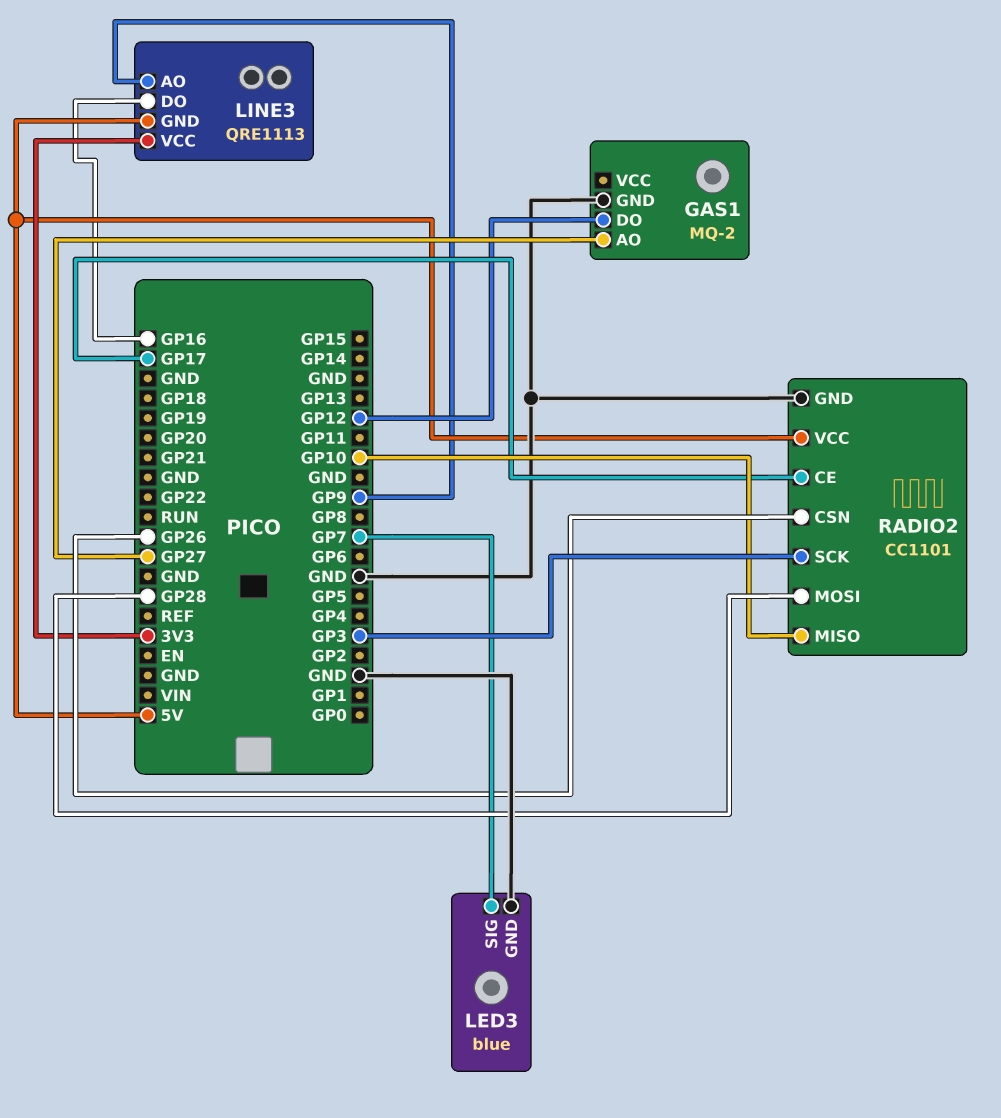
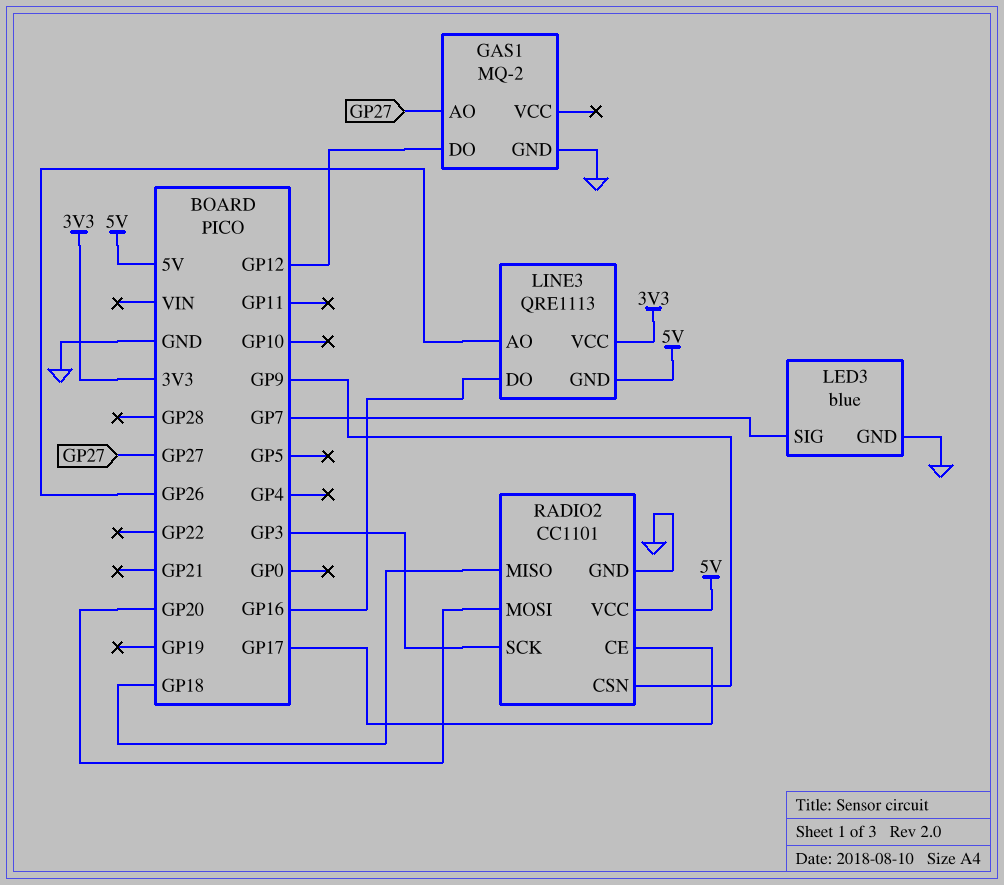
LINE3 pin AO: GP9 -> GP26
RADIO2 pin CSN: GP26 -> GP9
RADIO2 pin MISO: GP10 -> GP18
RADIO2 pin MOSI: GP28 -> GP20

